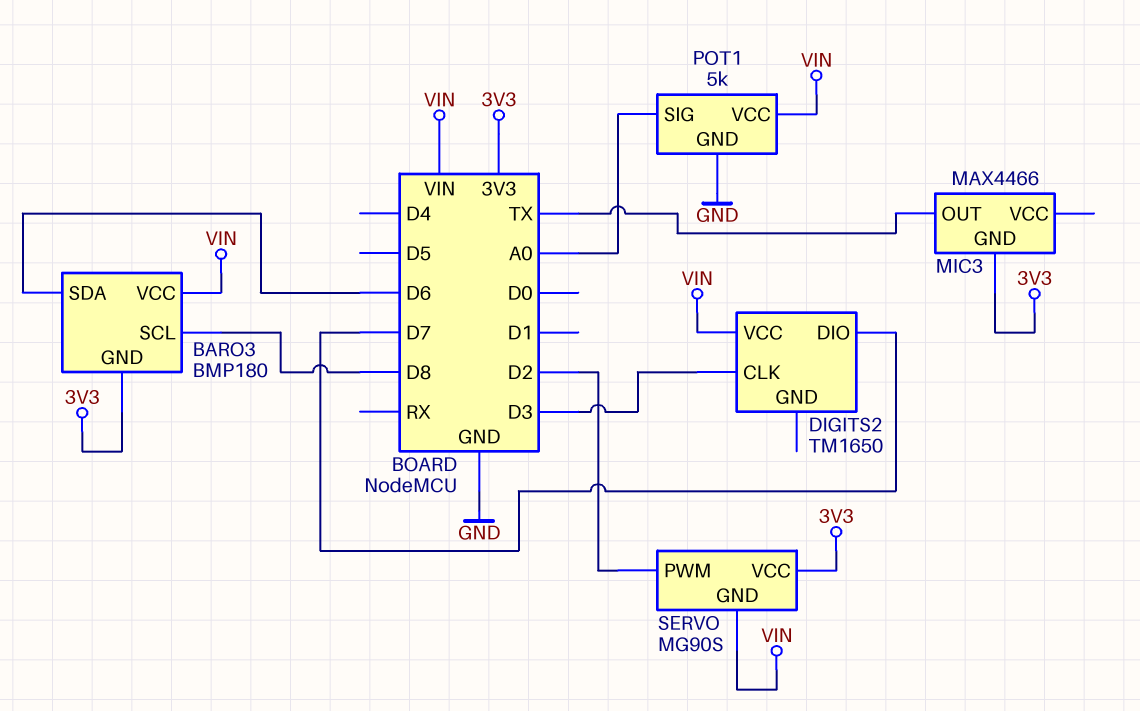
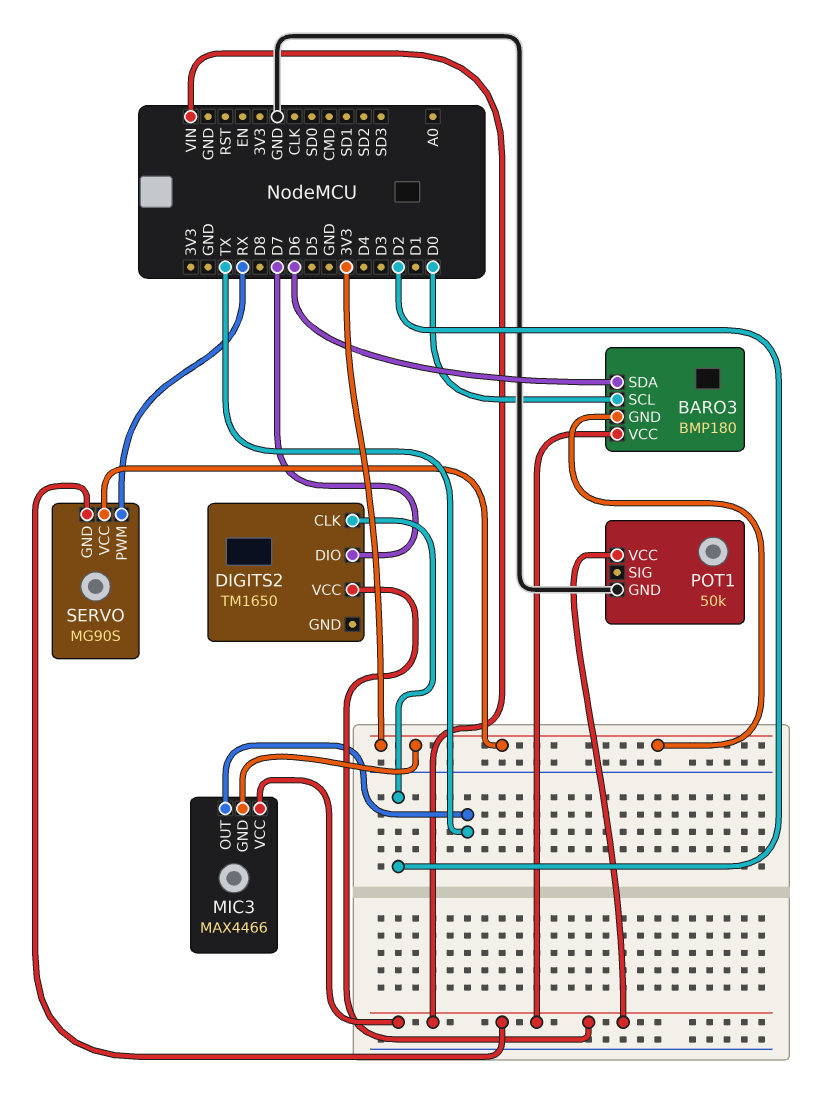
BARO3 pin SCL: D8 -> D0
DIGITS2 pin CLK: D3 -> D2
MIC3 pin VCC: none -> VIN
POT1: 5k -> 50k
POT1 pin SIG: A0 -> none
SERVO pin PWM: D2 -> RX

